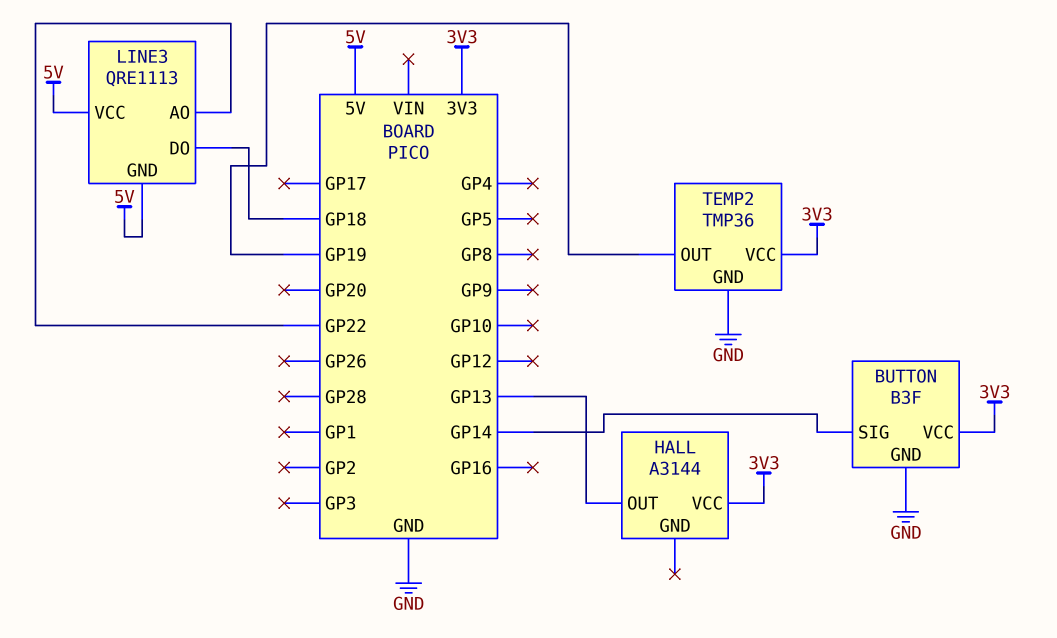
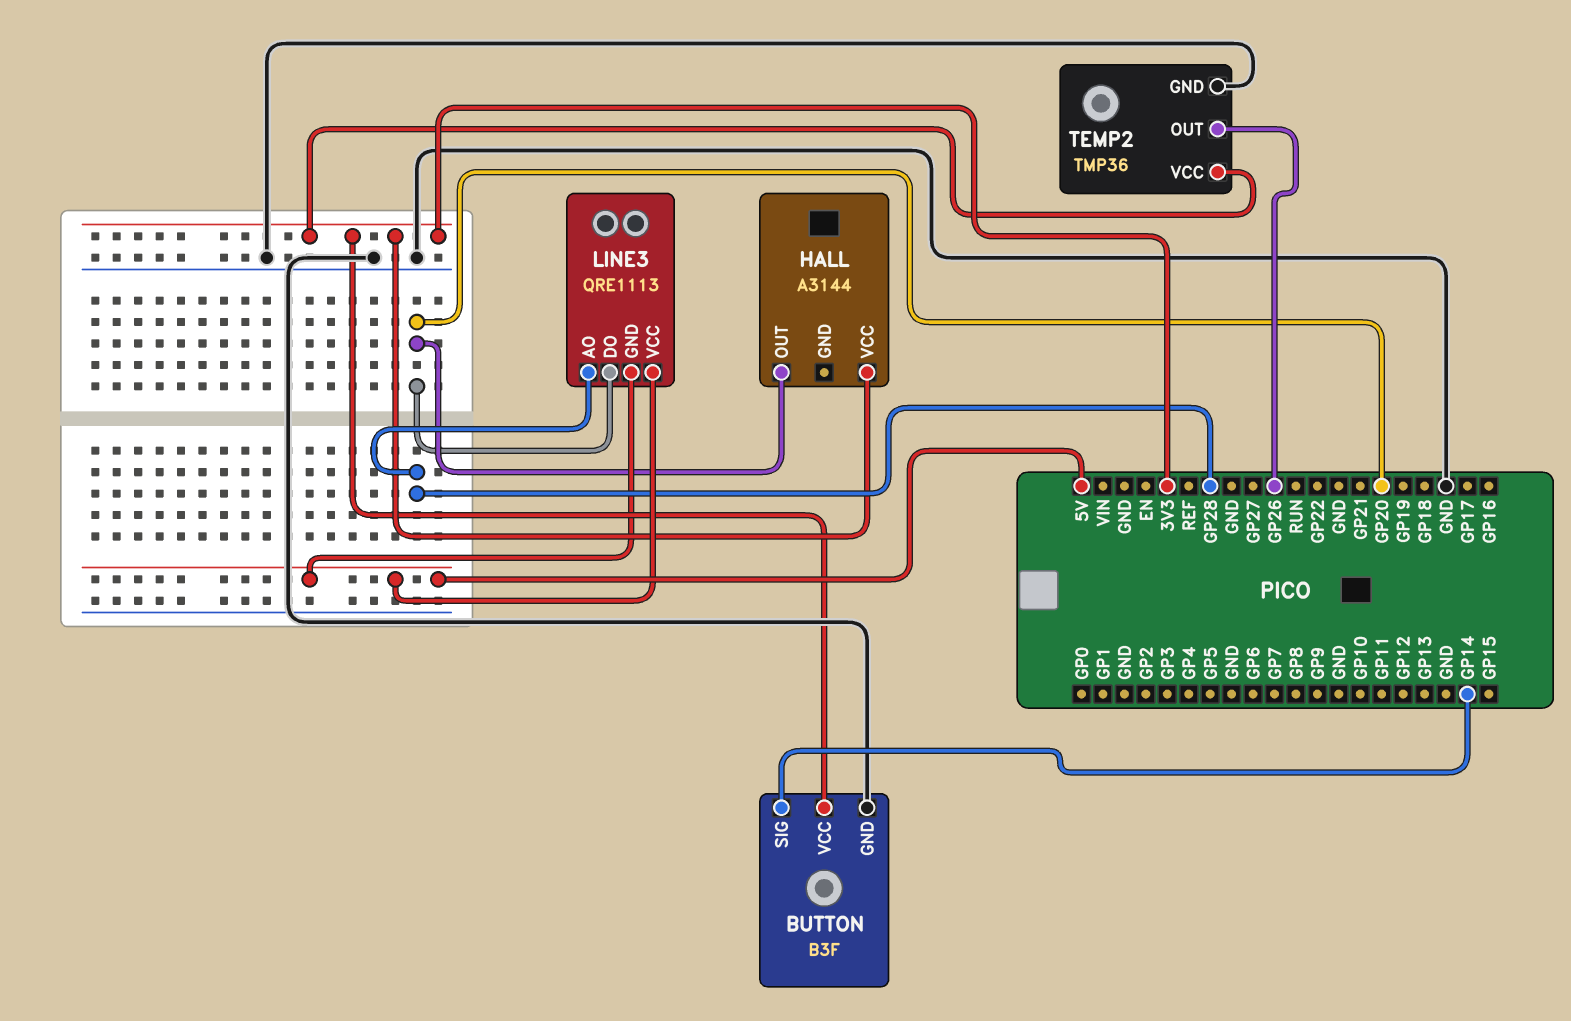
HALL pin OUT: GP13 -> GP20
LINE3 pin AO: GP22 -> GP28
LINE3 pin DO: GP18 -> GP20
TEMP2 pin OUT: GP19 -> GP26

